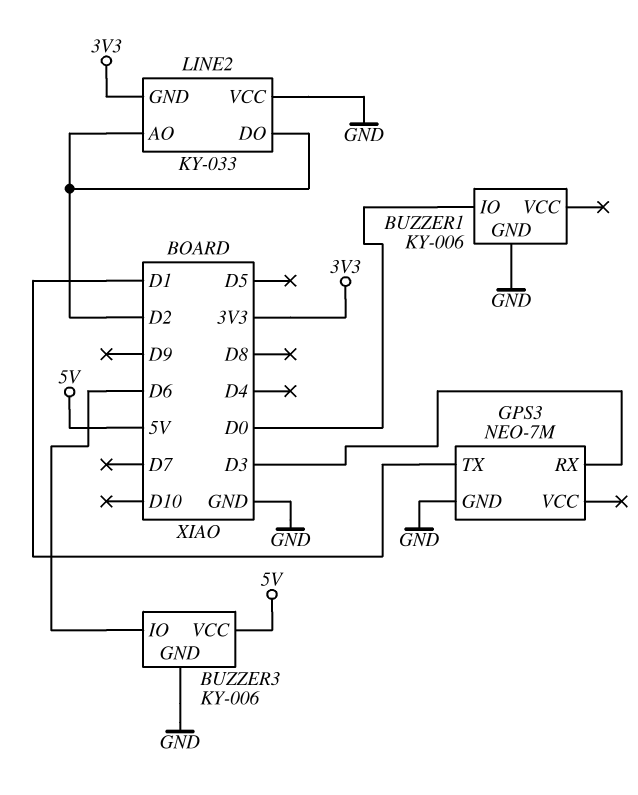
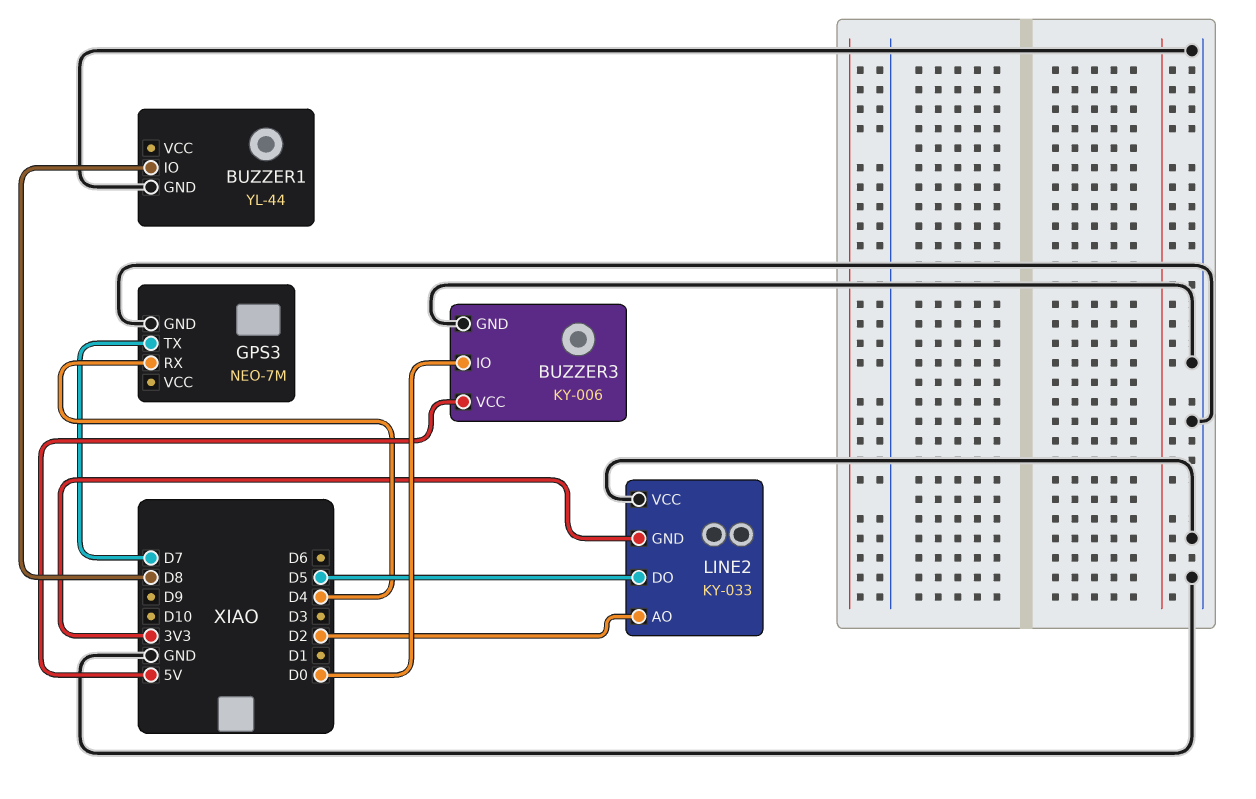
BUZZER1: KY-006 -> YL-44
BUZZER1 pin IO: D0 -> D8
BUZZER3 pin IO: D6 -> D0
GPS3 pin RX: D3 -> D4
GPS3 pin TX: D1 -> D7
LINE2 pin DO: D2 -> D5

